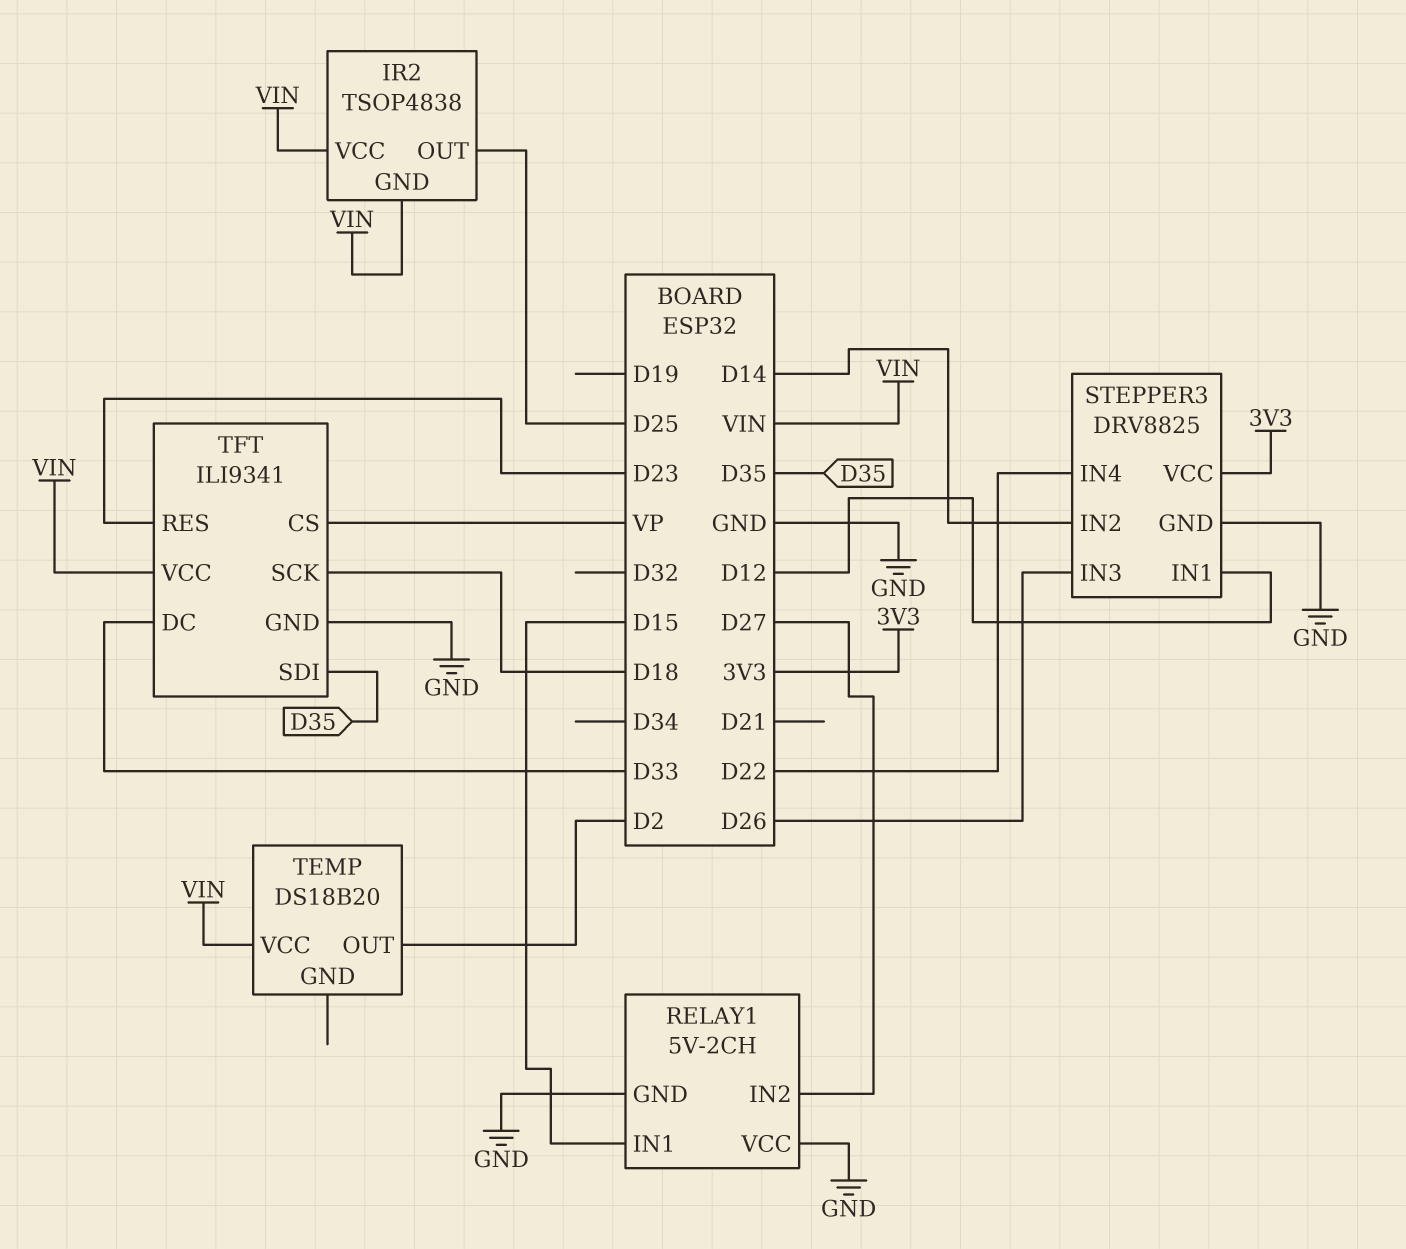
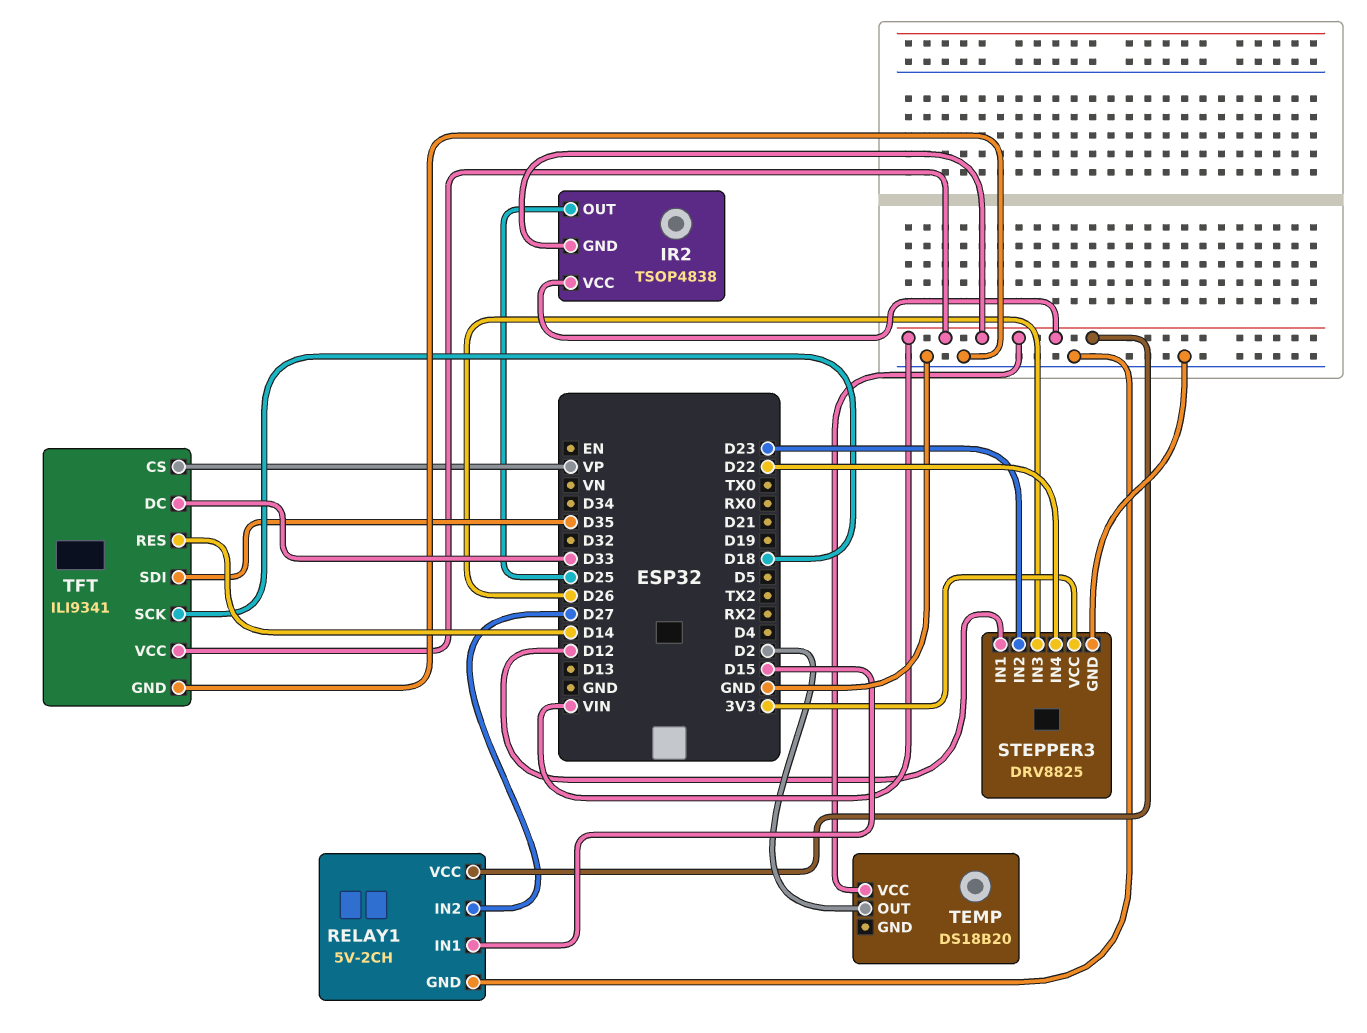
RELAY1 pin VCC: GND -> VIN
STEPPER3 pin IN2: D14 -> D23
TFT pin RES: D23 -> D14

